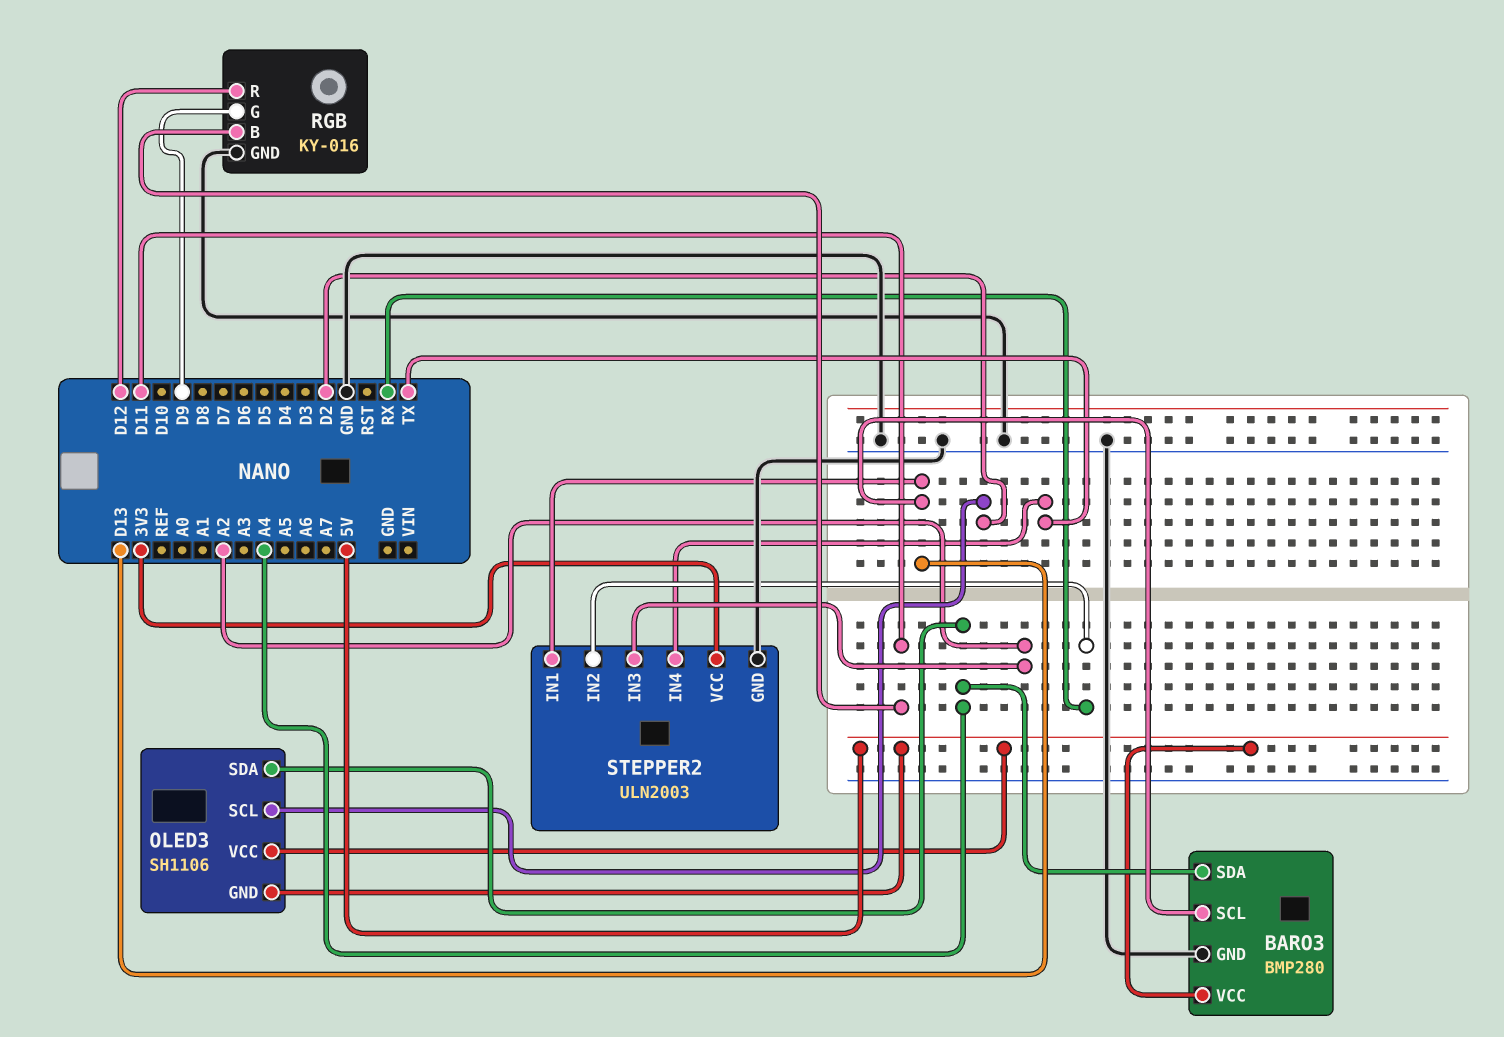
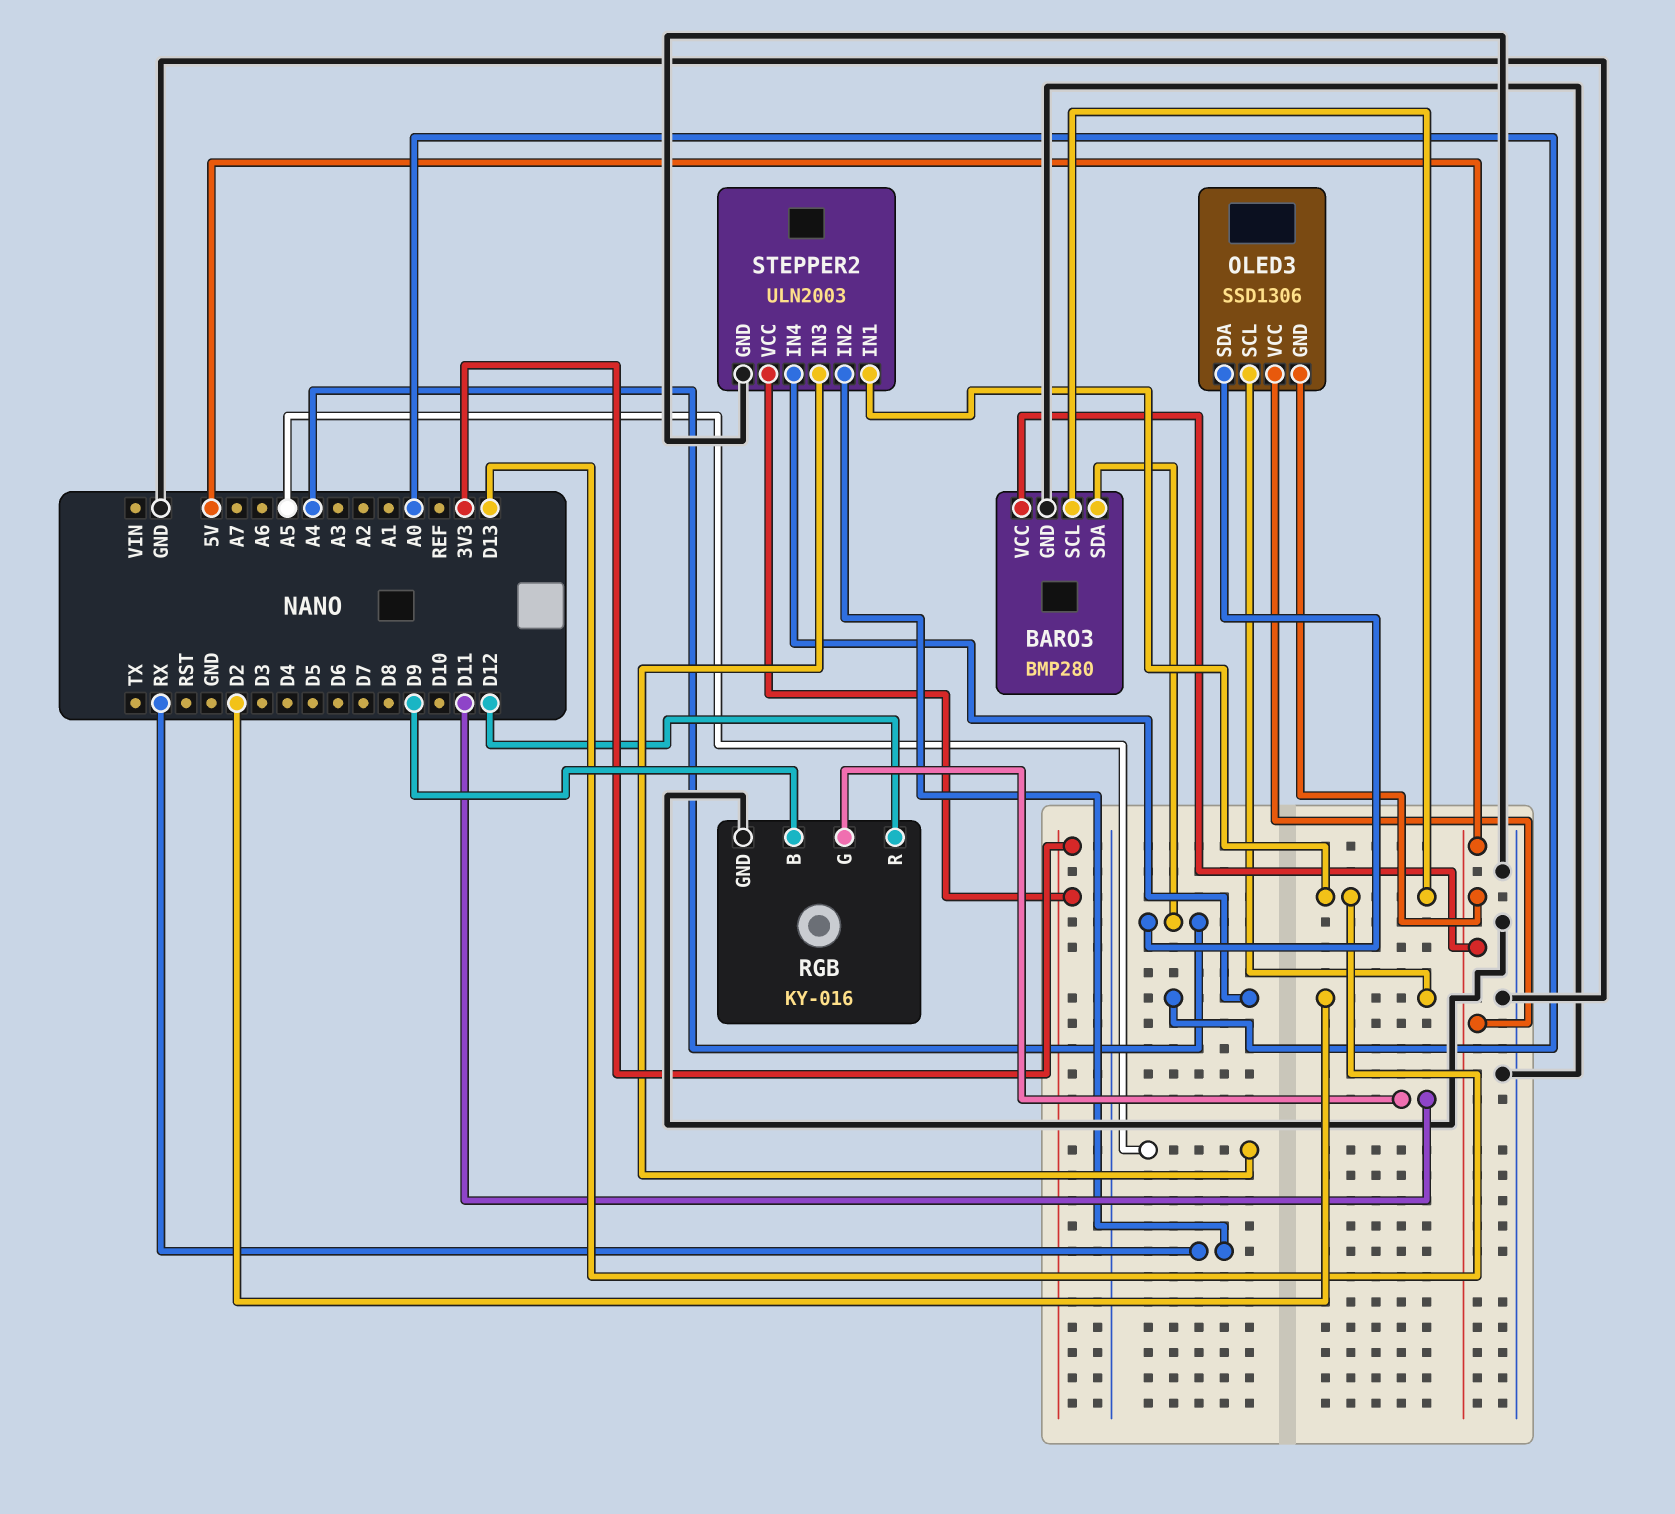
OLED3: SH1106 -> SSD1306
RGB pin B: D11 -> D9
RGB pin G: D9 -> D11
STEPPER2 pin IN3: A2 -> A5
STEPPER2 pin IN4: TX -> A0

